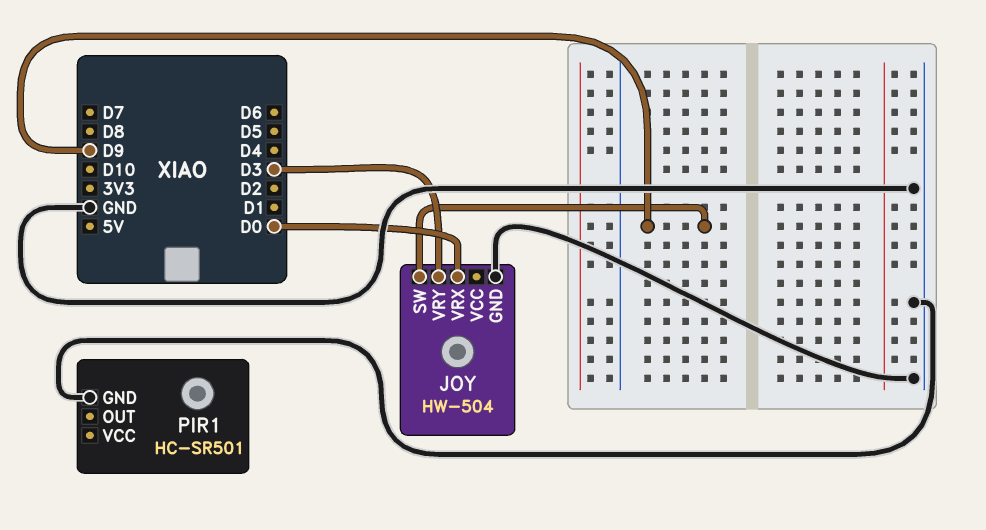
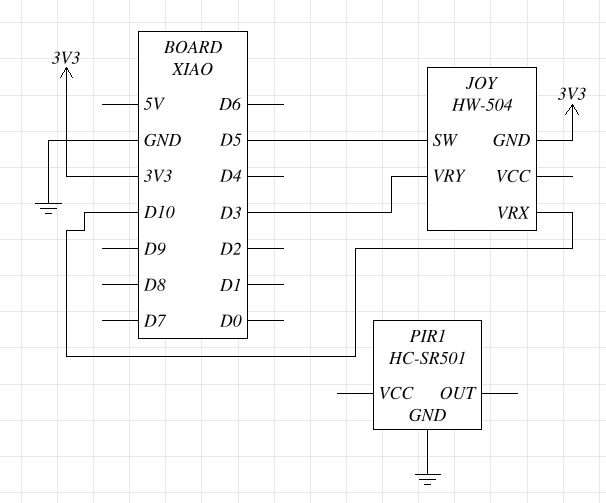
JOY pin GND: GND -> 3V3
JOY pin SW: D9 -> D5
JOY pin VRX: D0 -> D10

